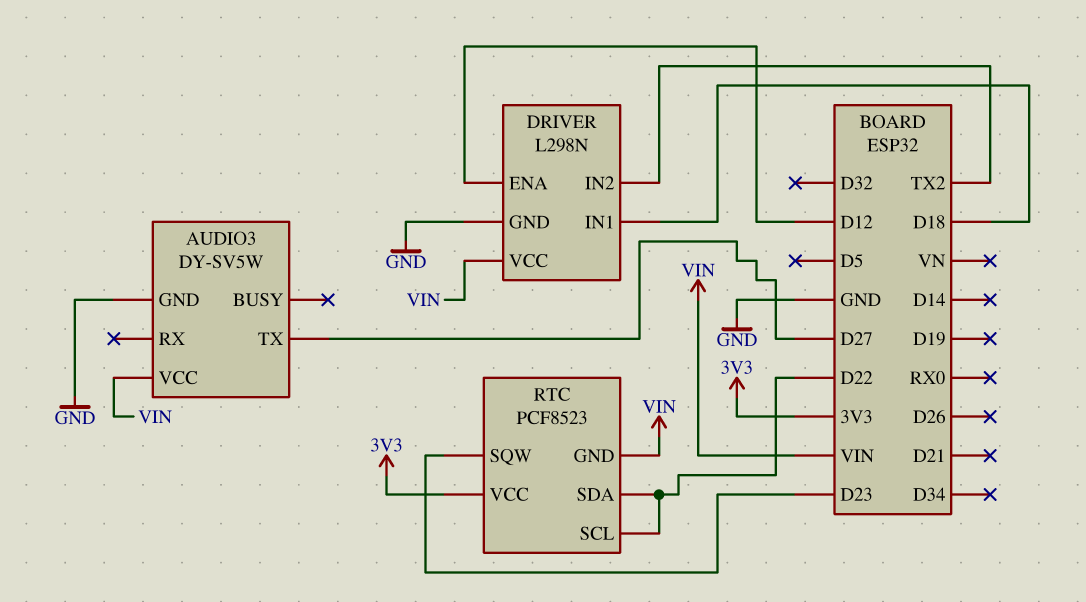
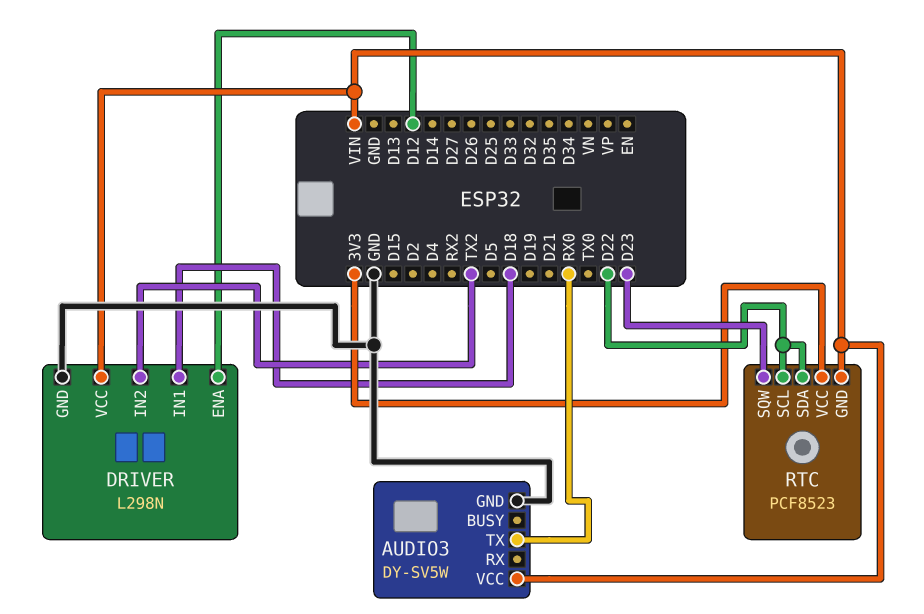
AUDIO3 pin TX: D27 -> RX0

